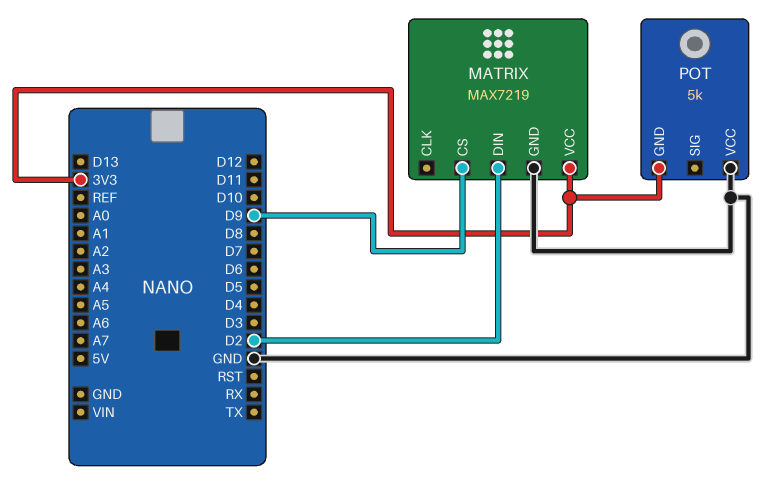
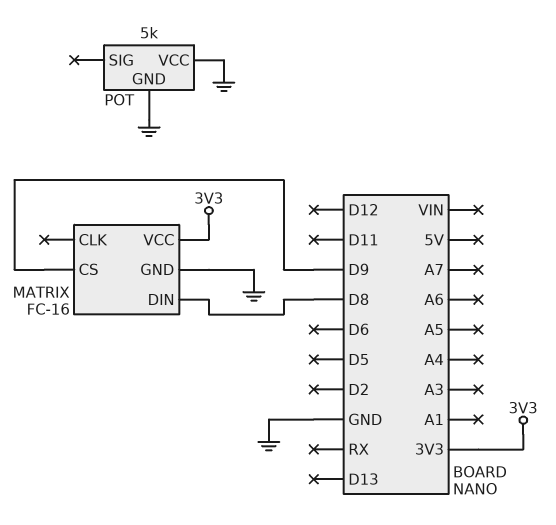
MATRIX: MAX7219 -> FC-16
MATRIX pin DIN: D2 -> D8
POT pin GND: 3V3 -> GND

